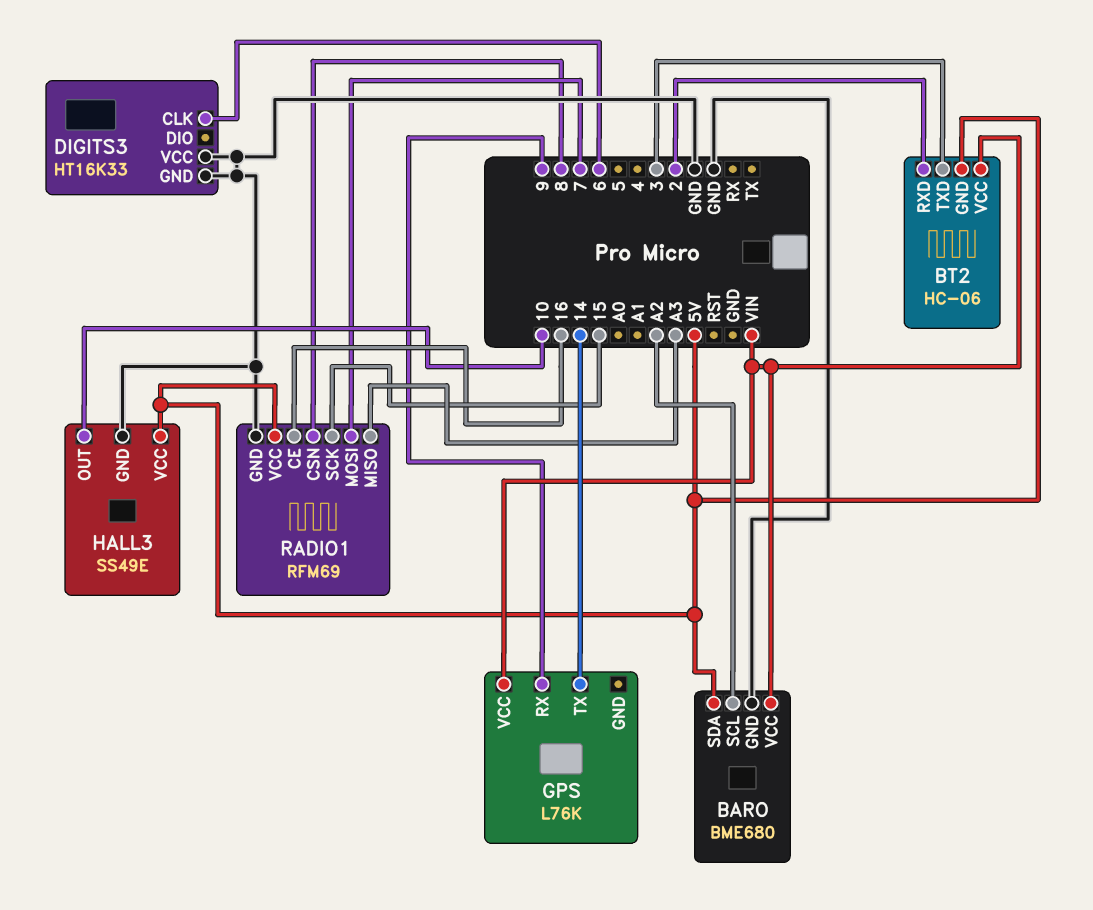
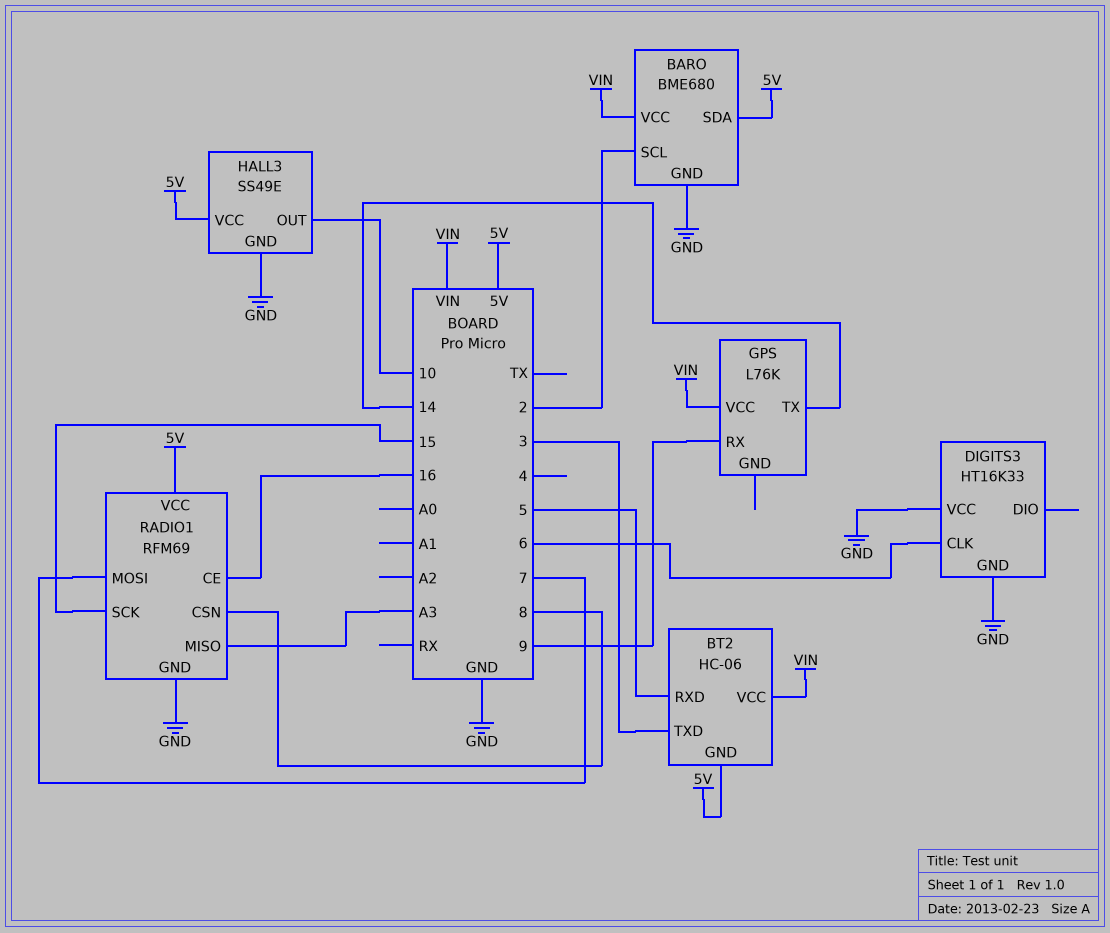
BARO pin SCL: A2 -> 2
BT2 pin RXD: 2 -> 5

